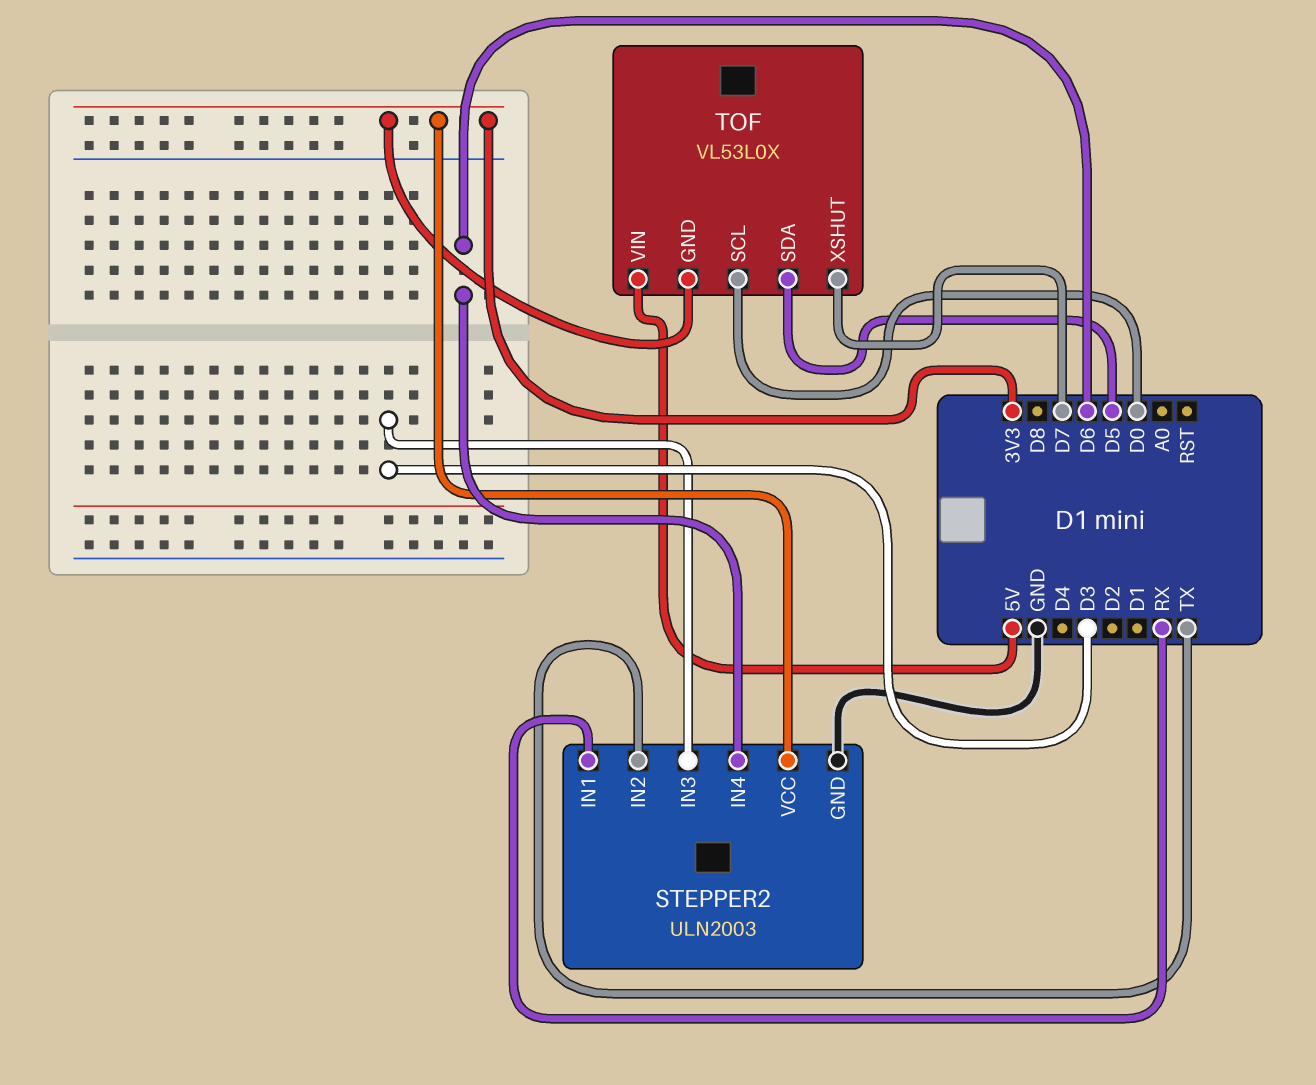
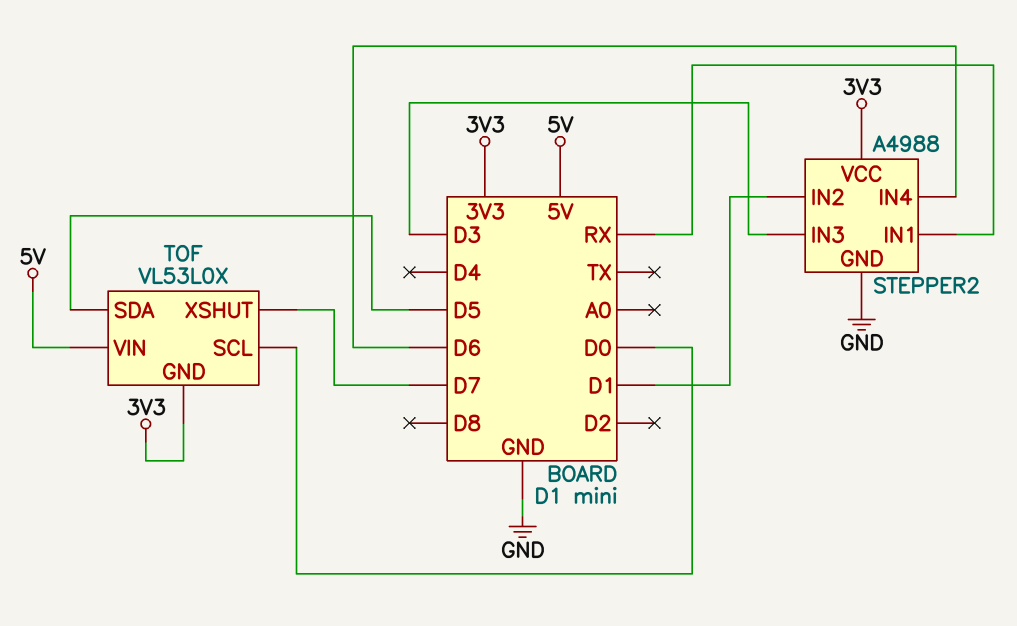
STEPPER2: ULN2003 -> A4988
STEPPER2 pin IN2: TX -> D1

